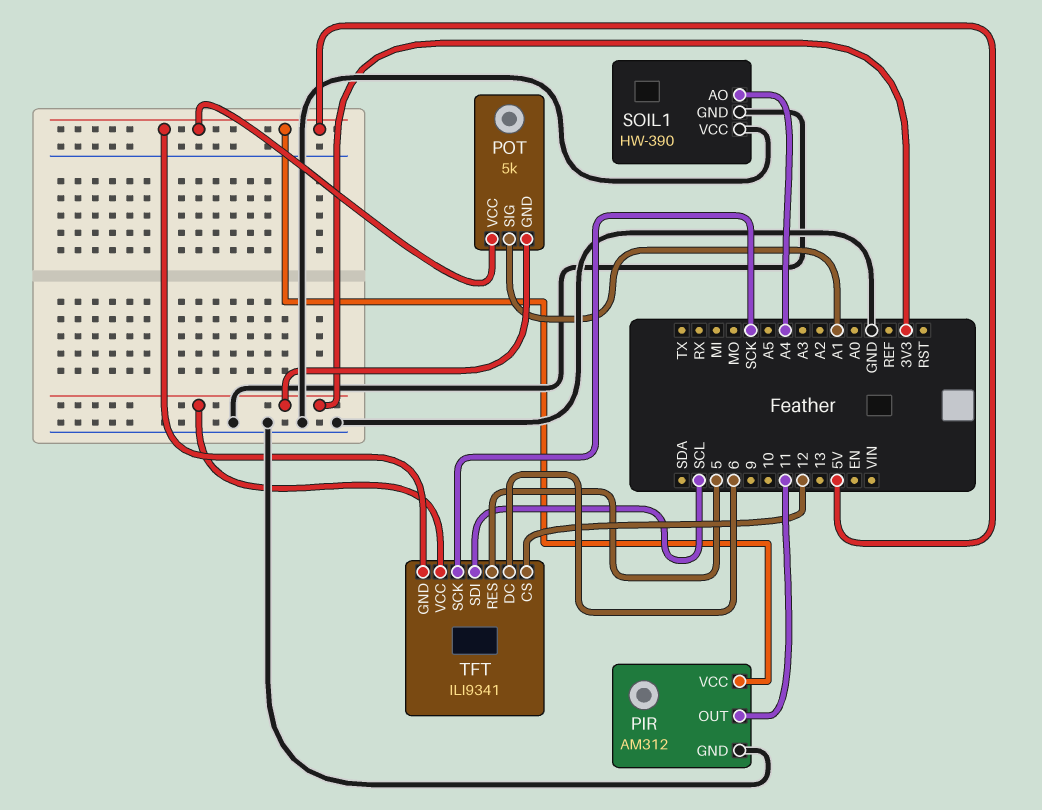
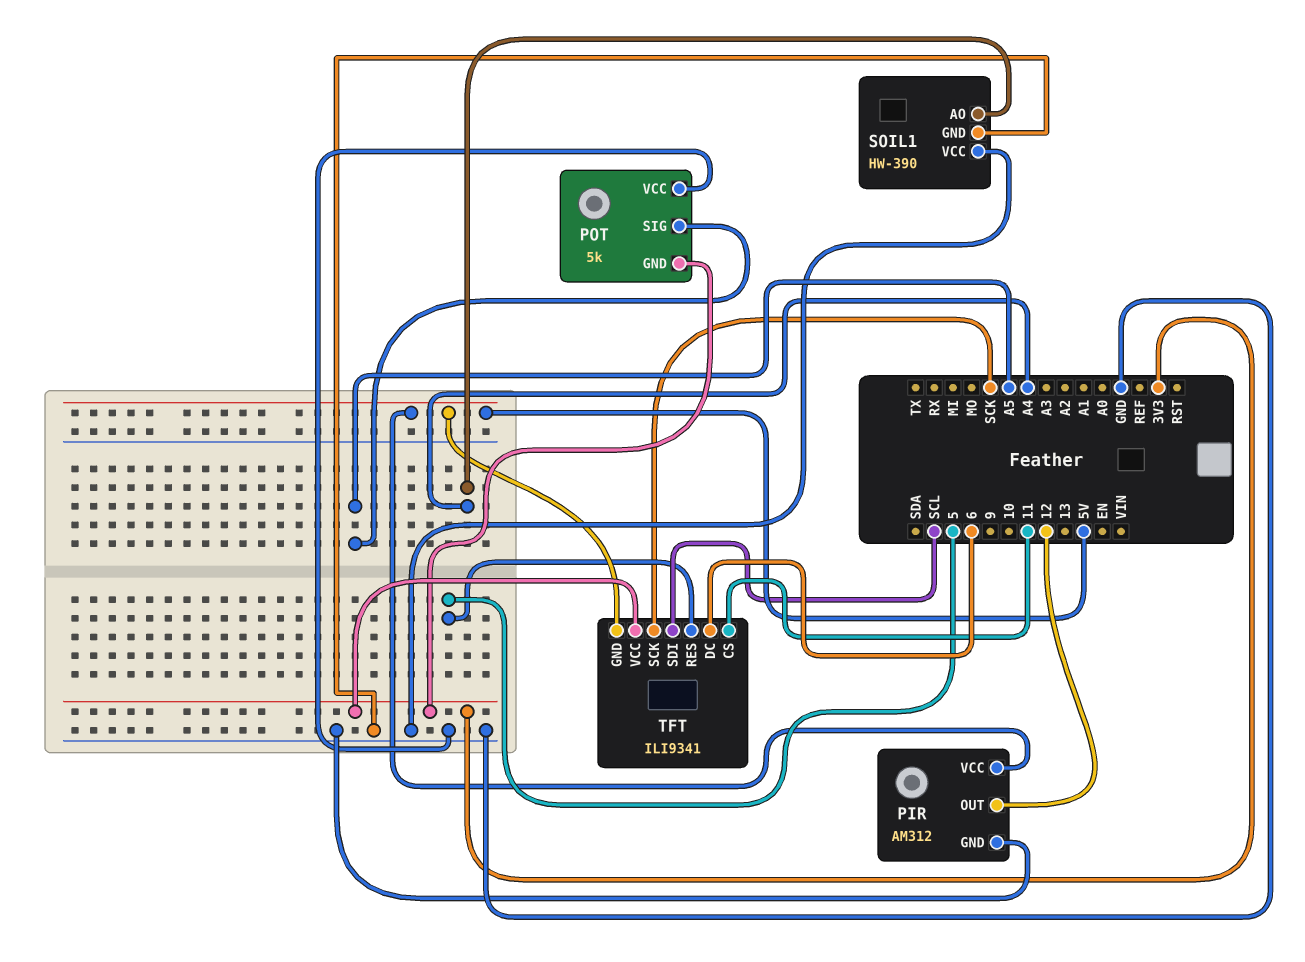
PIR pin OUT: 11 -> 12
POT pin SIG: A1 -> A5
POT pin VCC: 5V -> GND
TFT pin CS: 12 -> 11

